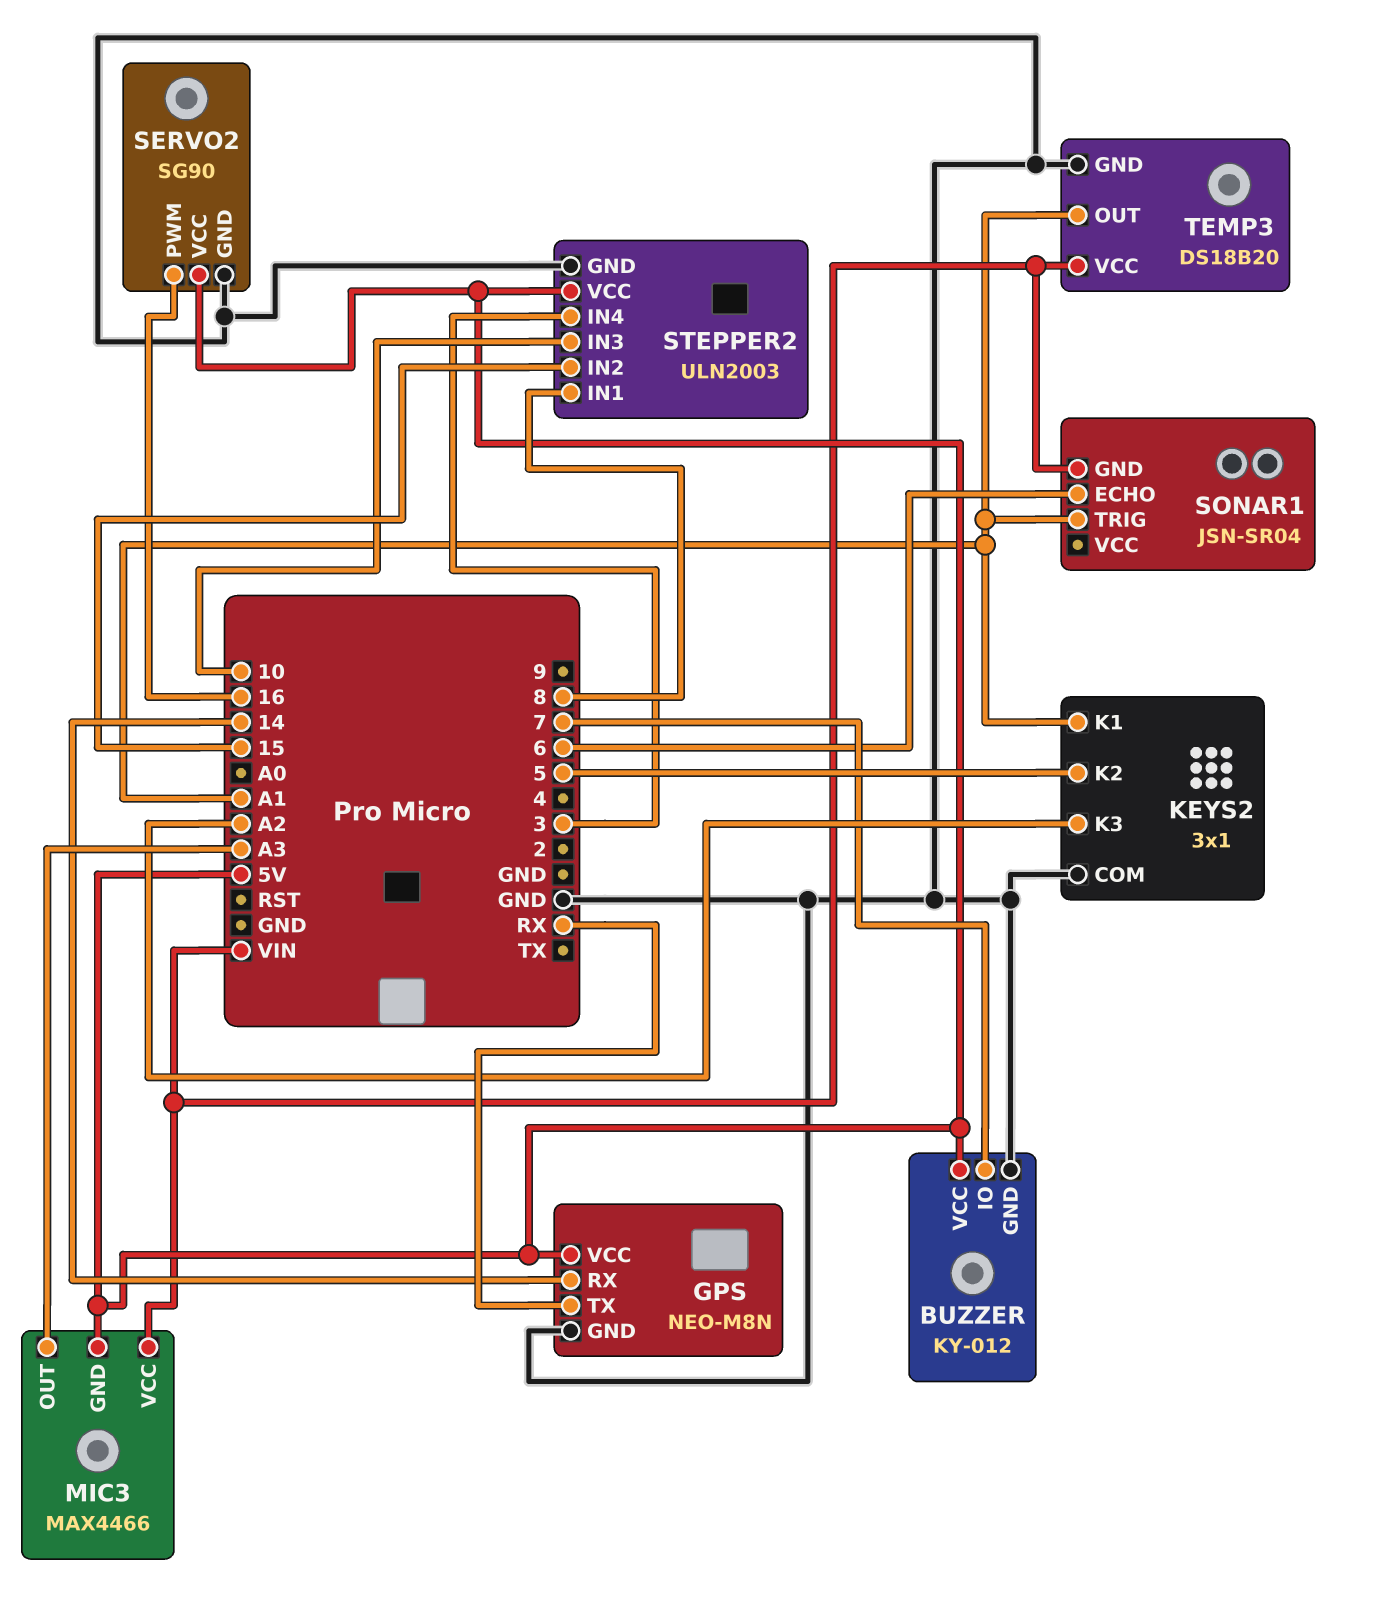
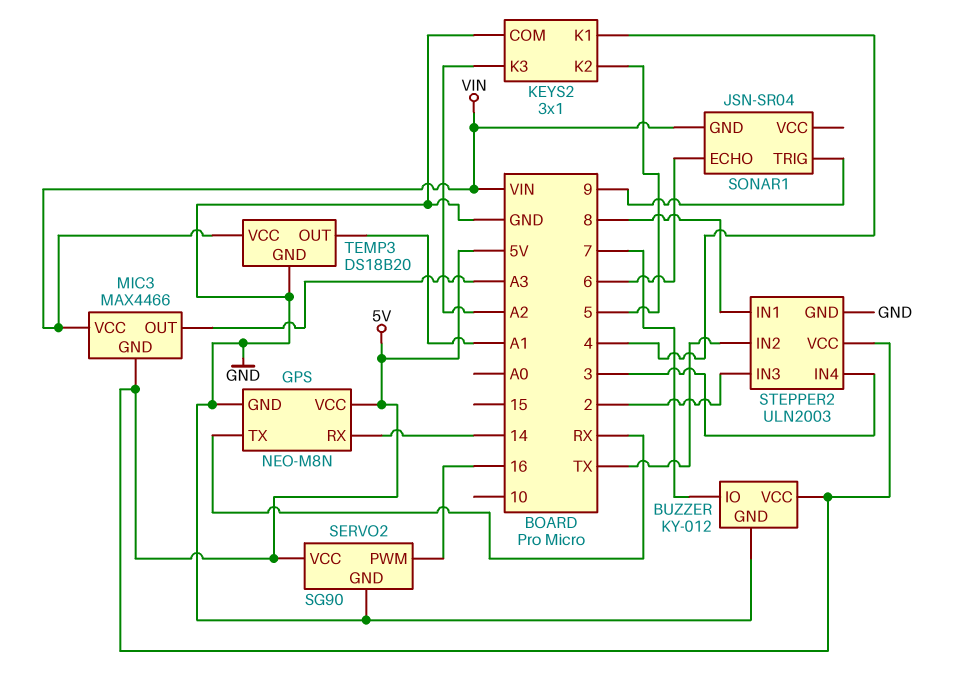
KEYS2 pin K1: A1 -> 4
SONAR1 pin TRIG: A1 -> 9
STEPPER2 pin IN2: 15 -> TX
STEPPER2 pin IN3: 10 -> 2

